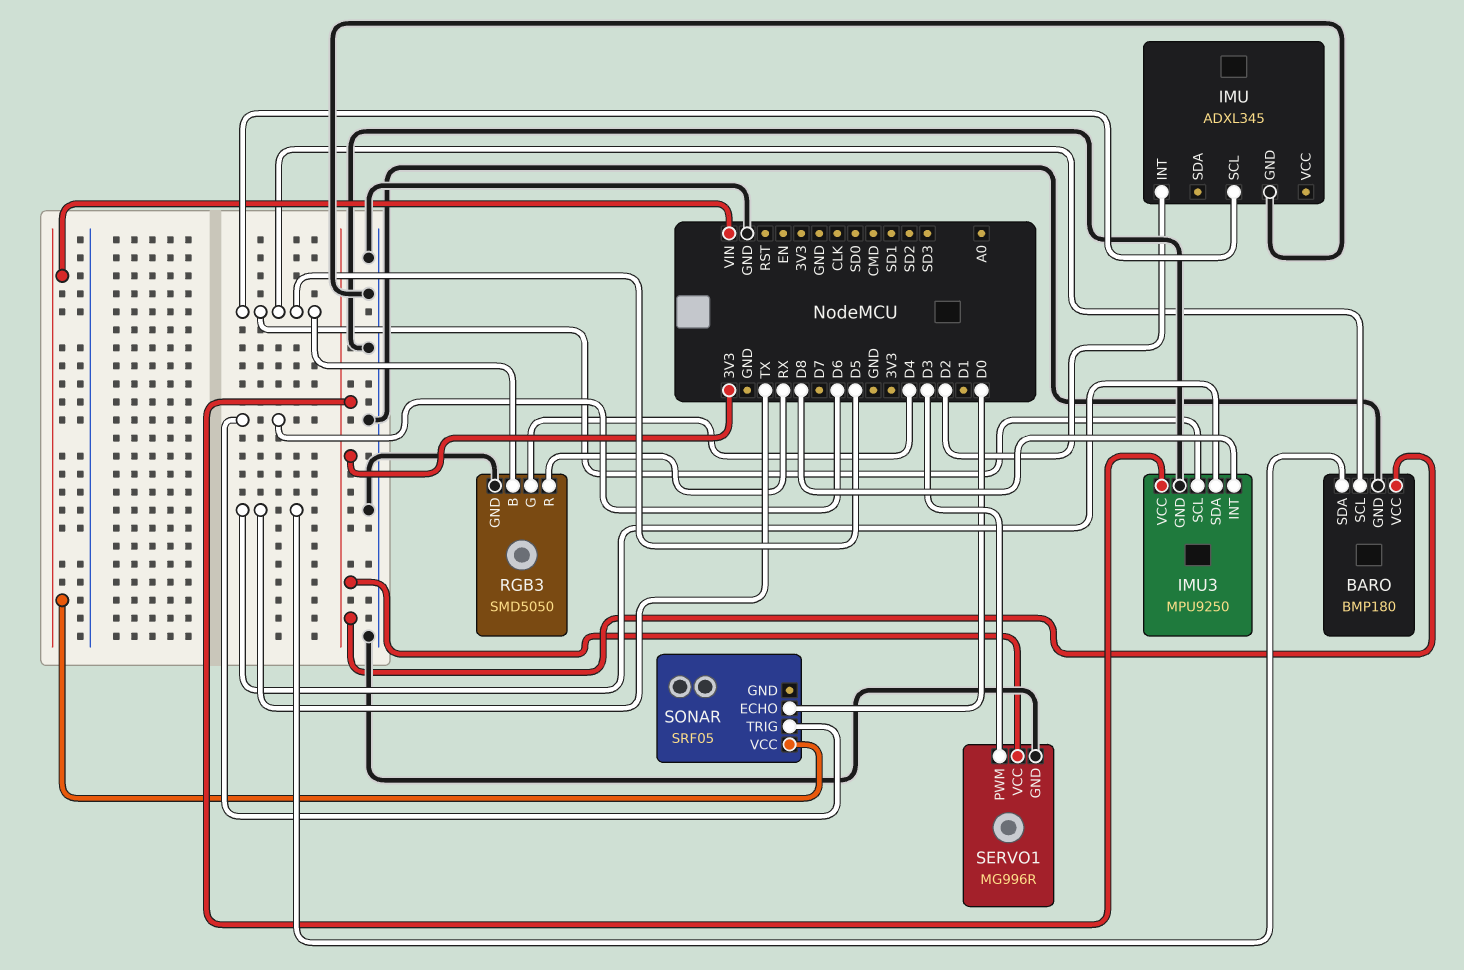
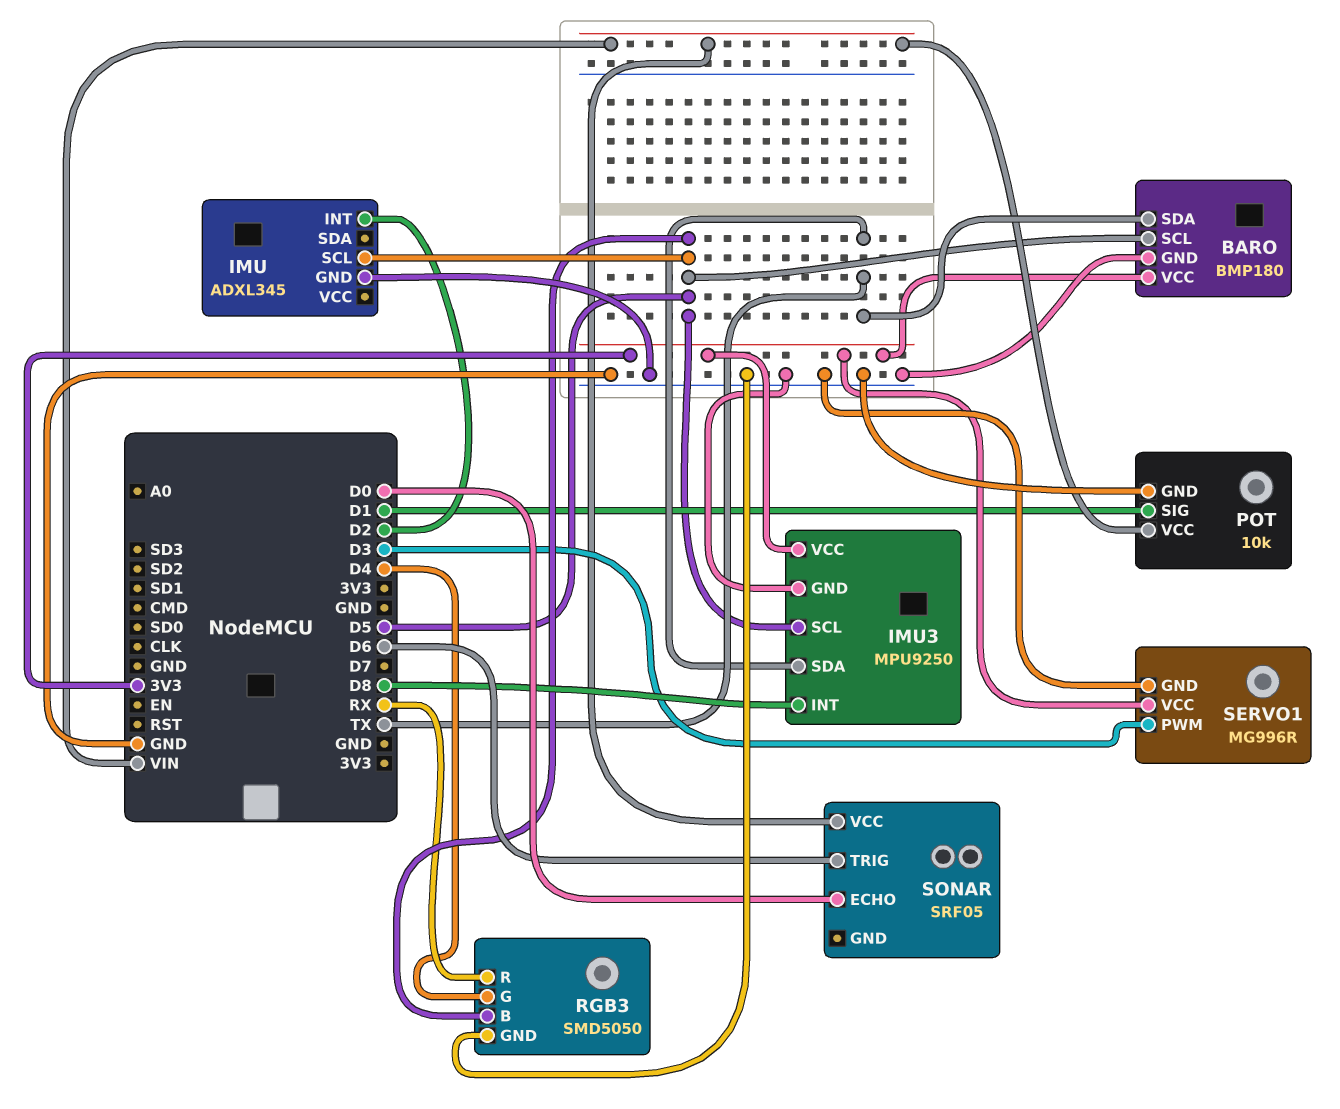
POT: none -> 10k
POT pin GND: none -> GND
POT pin SIG: none -> D1
POT pin VCC: none -> VIN

